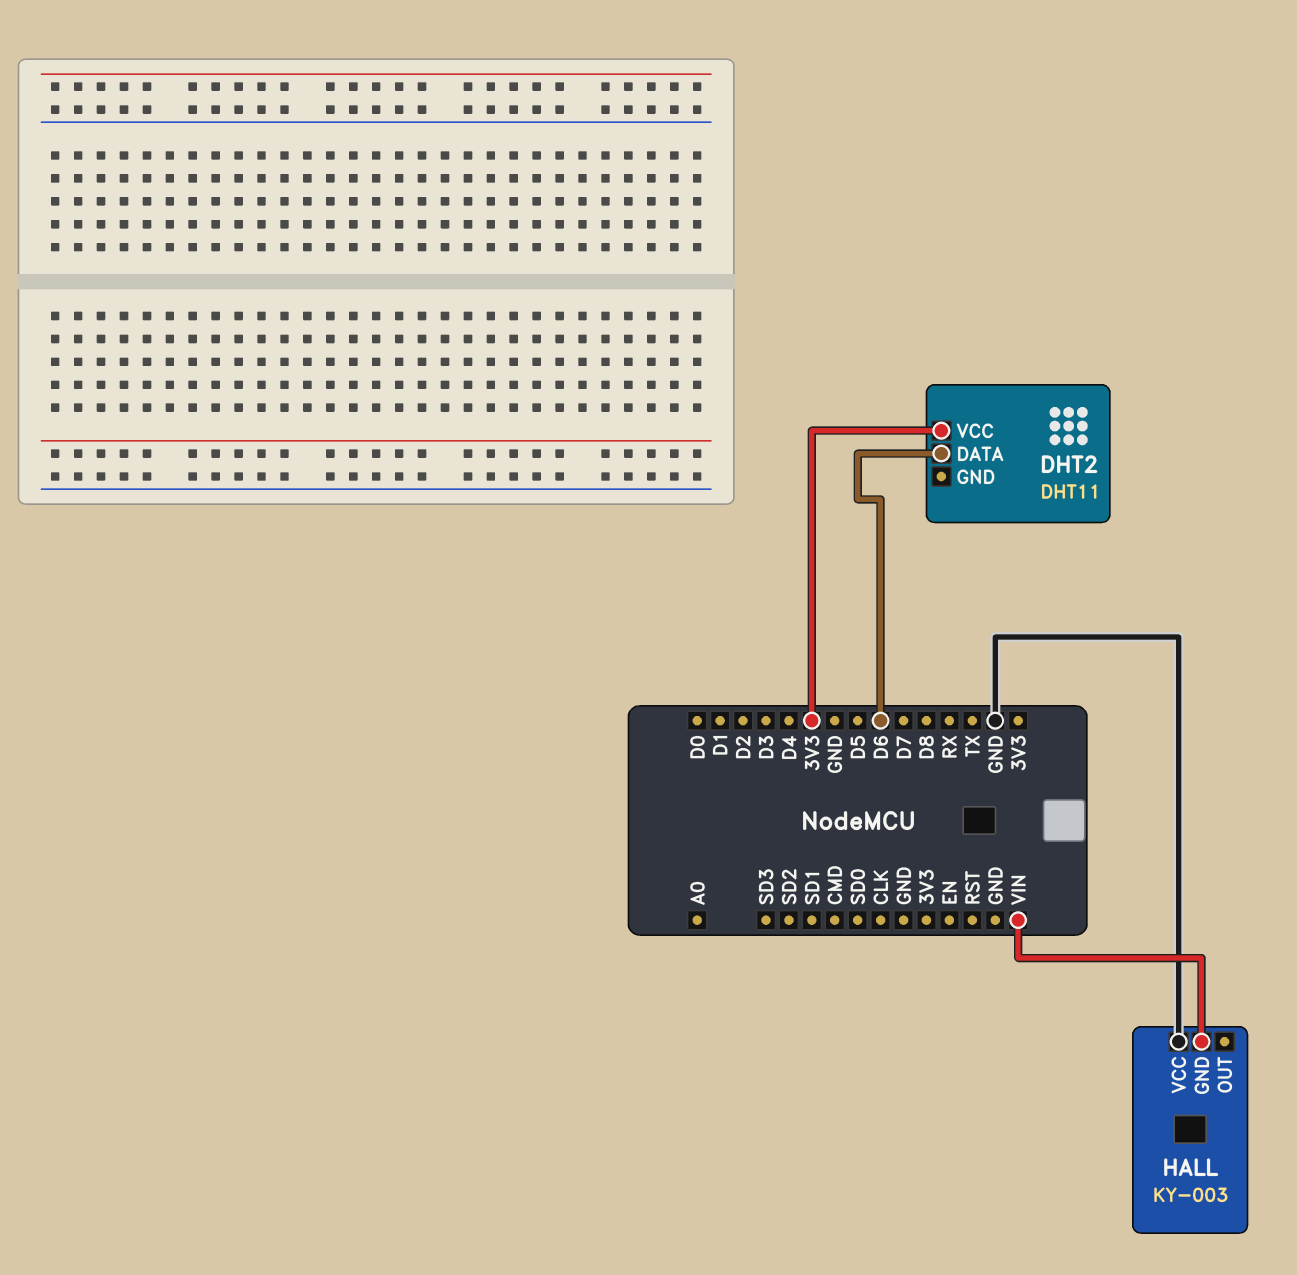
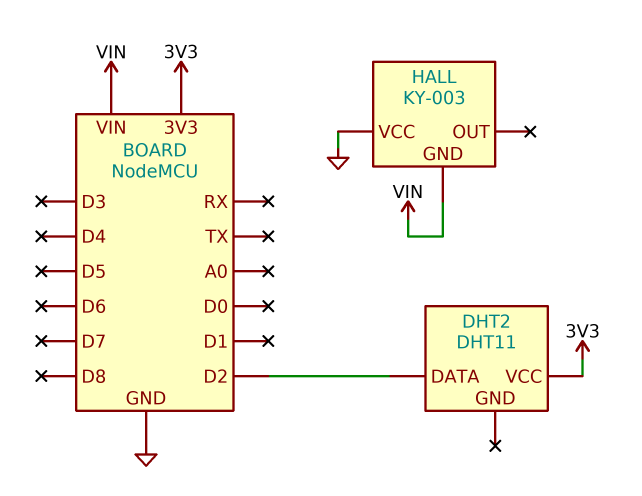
DHT2 pin DATA: D6 -> D2

